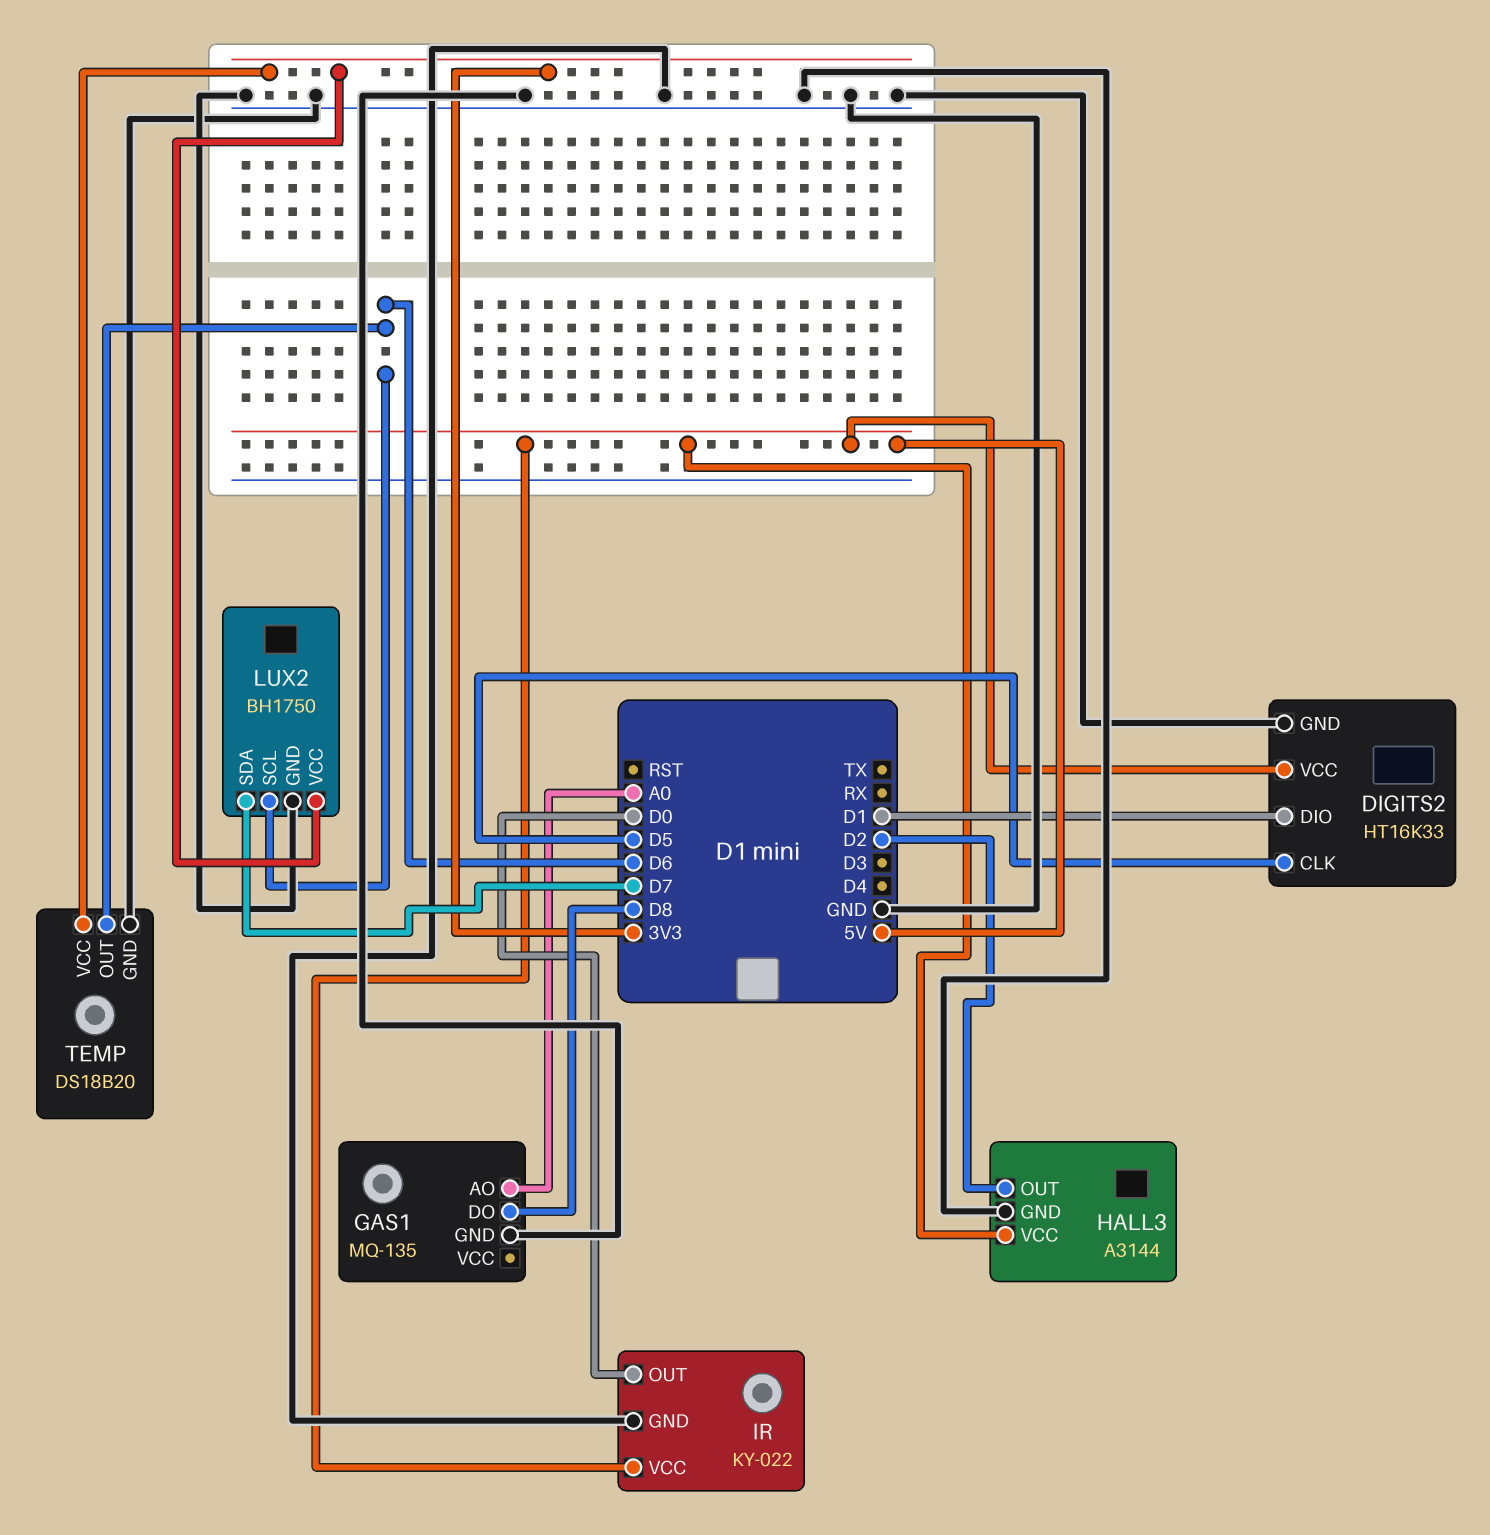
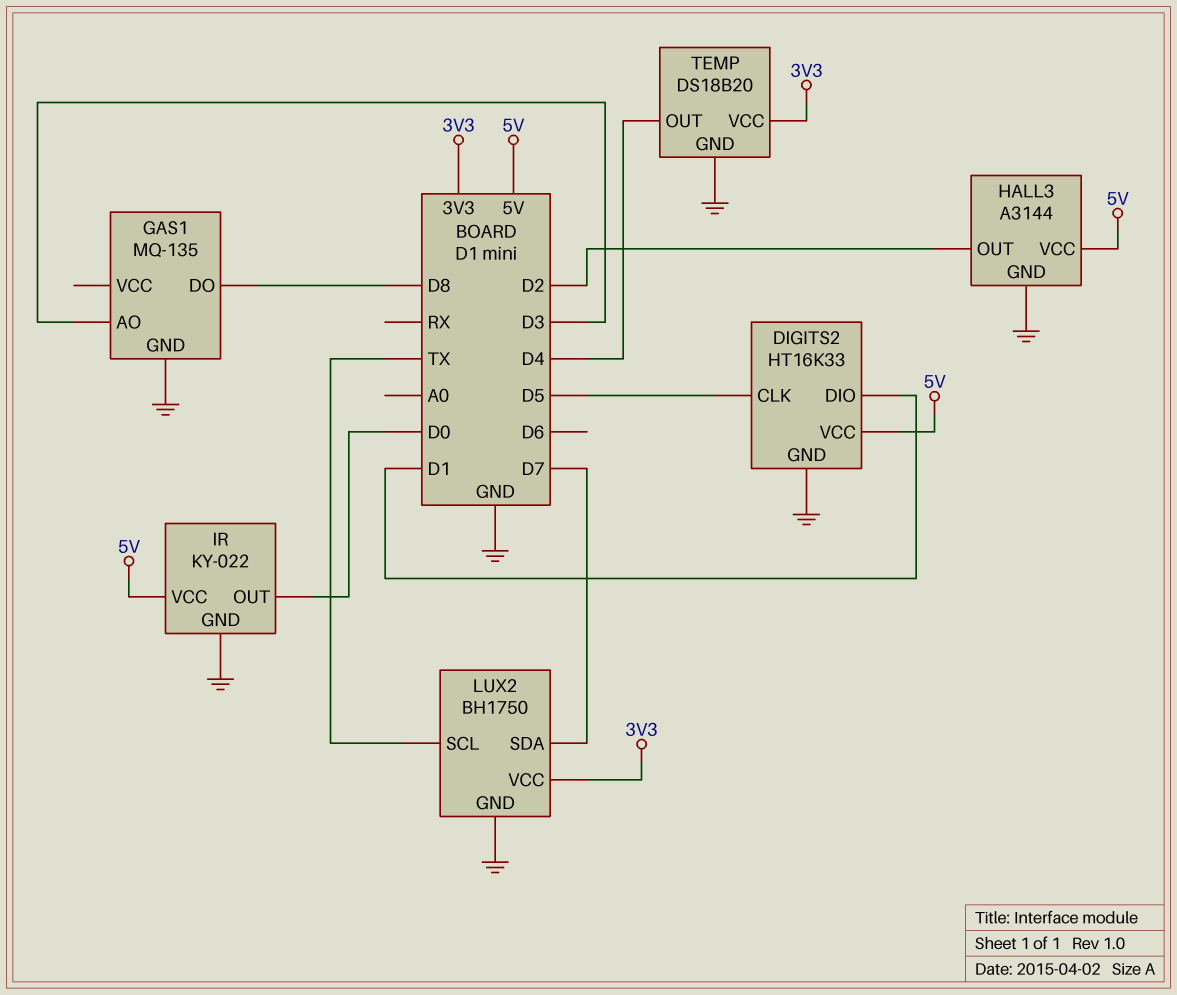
GAS1 pin AO: A0 -> D3
LUX2 pin SCL: D6 -> TX
TEMP pin OUT: D6 -> D4

